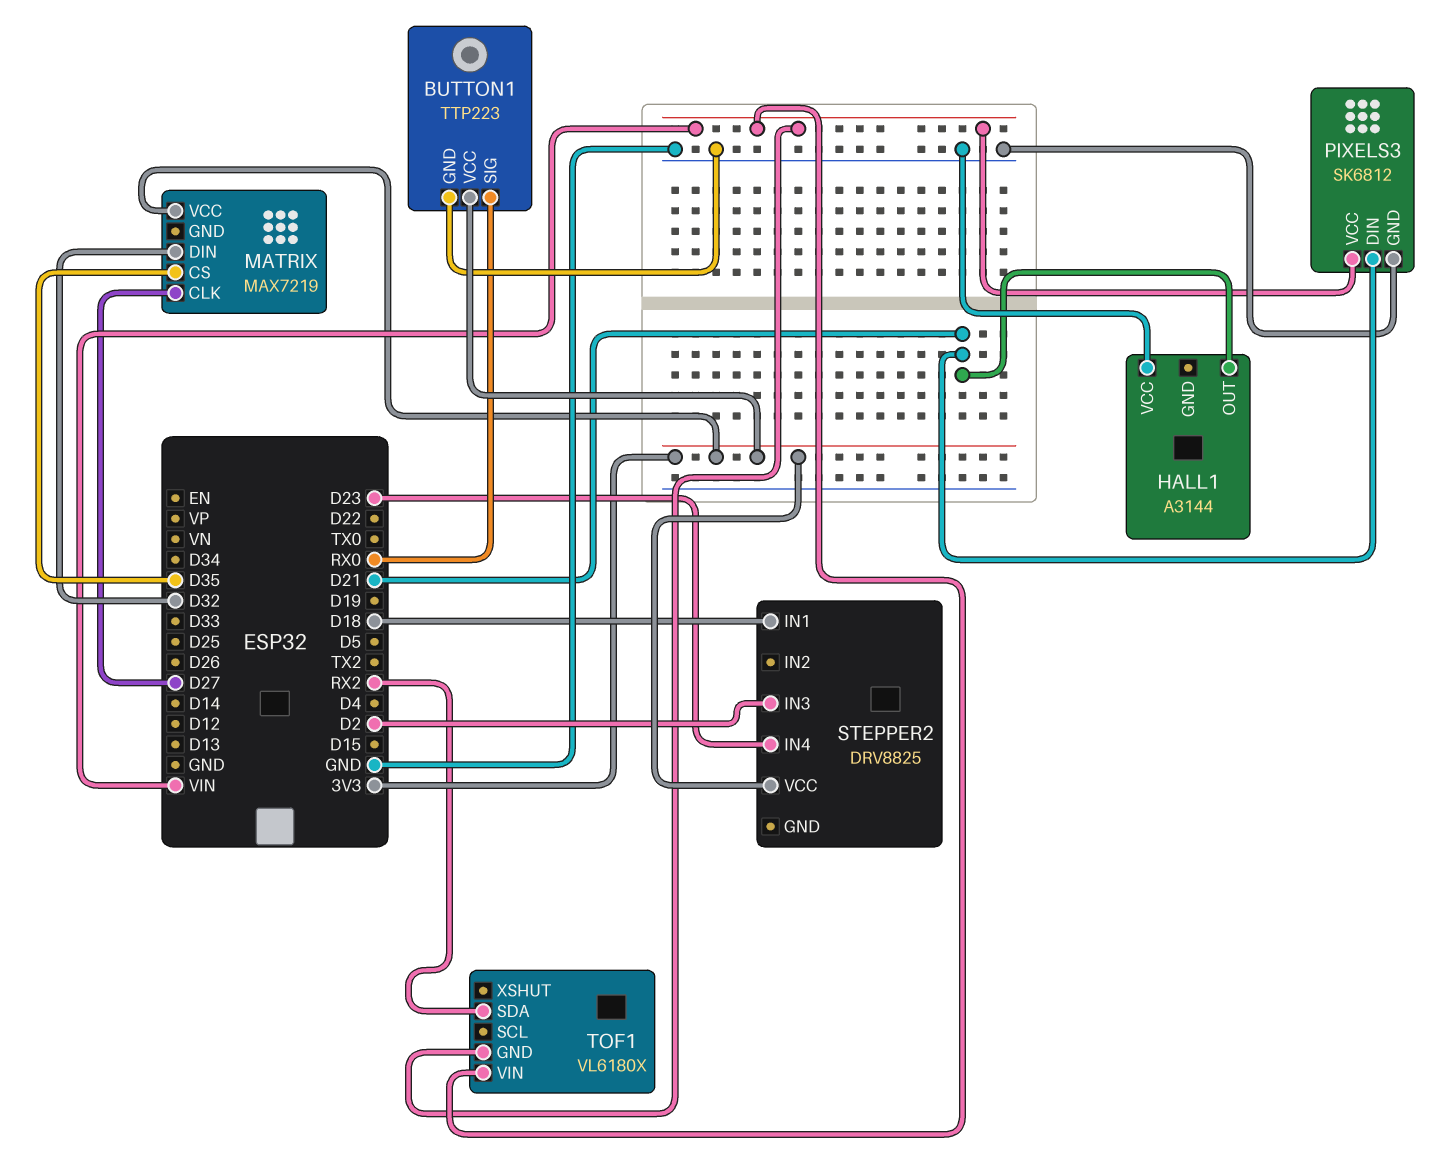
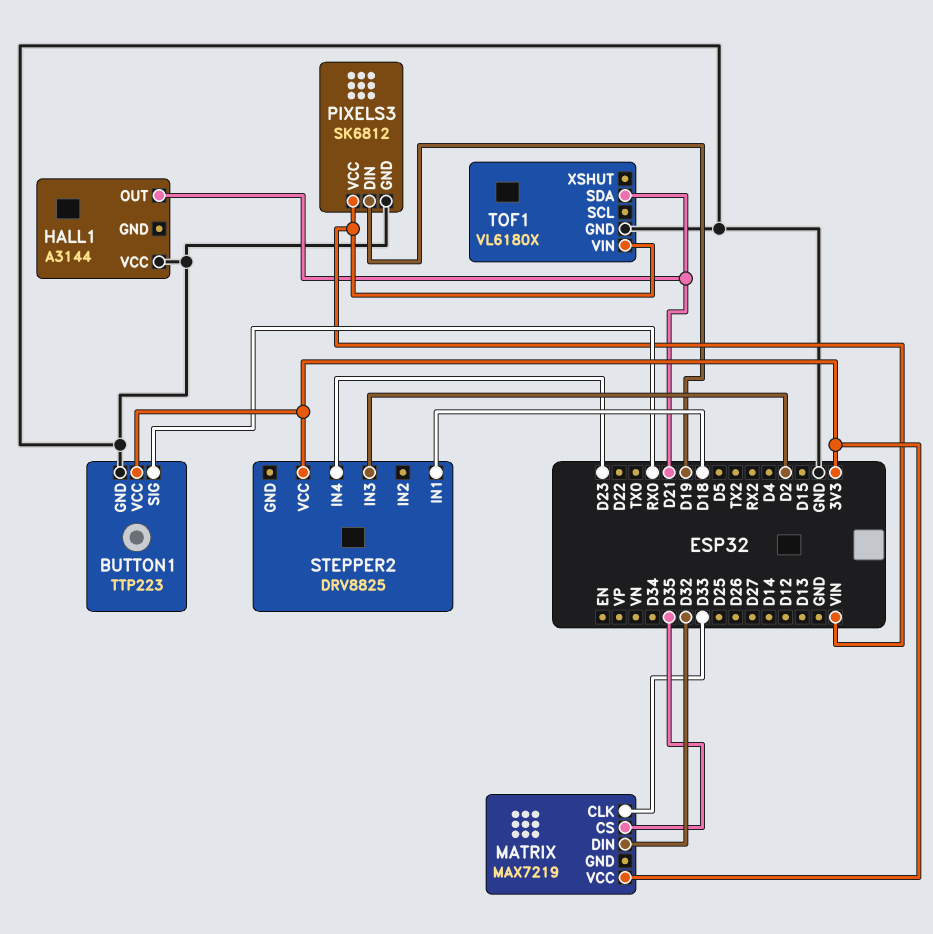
MATRIX pin CLK: D27 -> D33
PIXELS3 pin DIN: D21 -> D19
TOF1 pin GND: VIN -> GND
TOF1 pin SDA: RX2 -> D21

